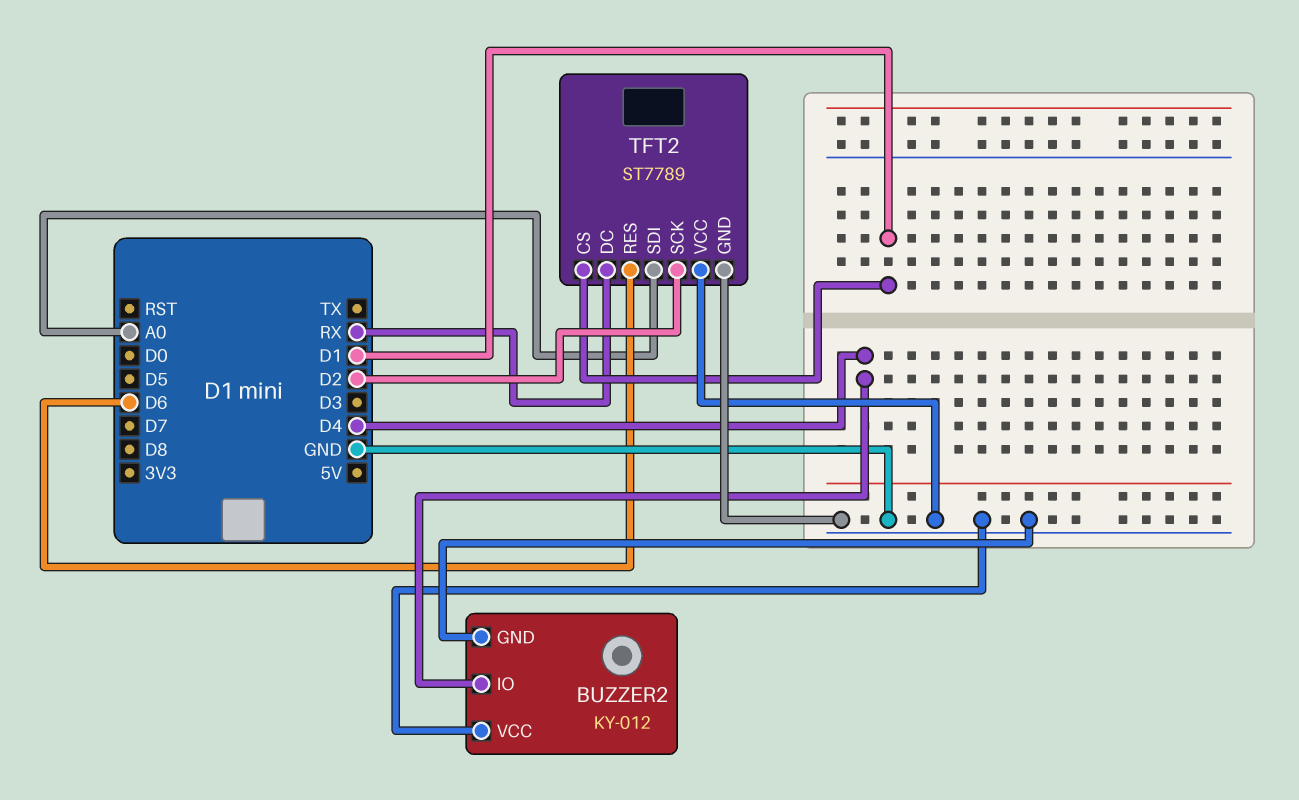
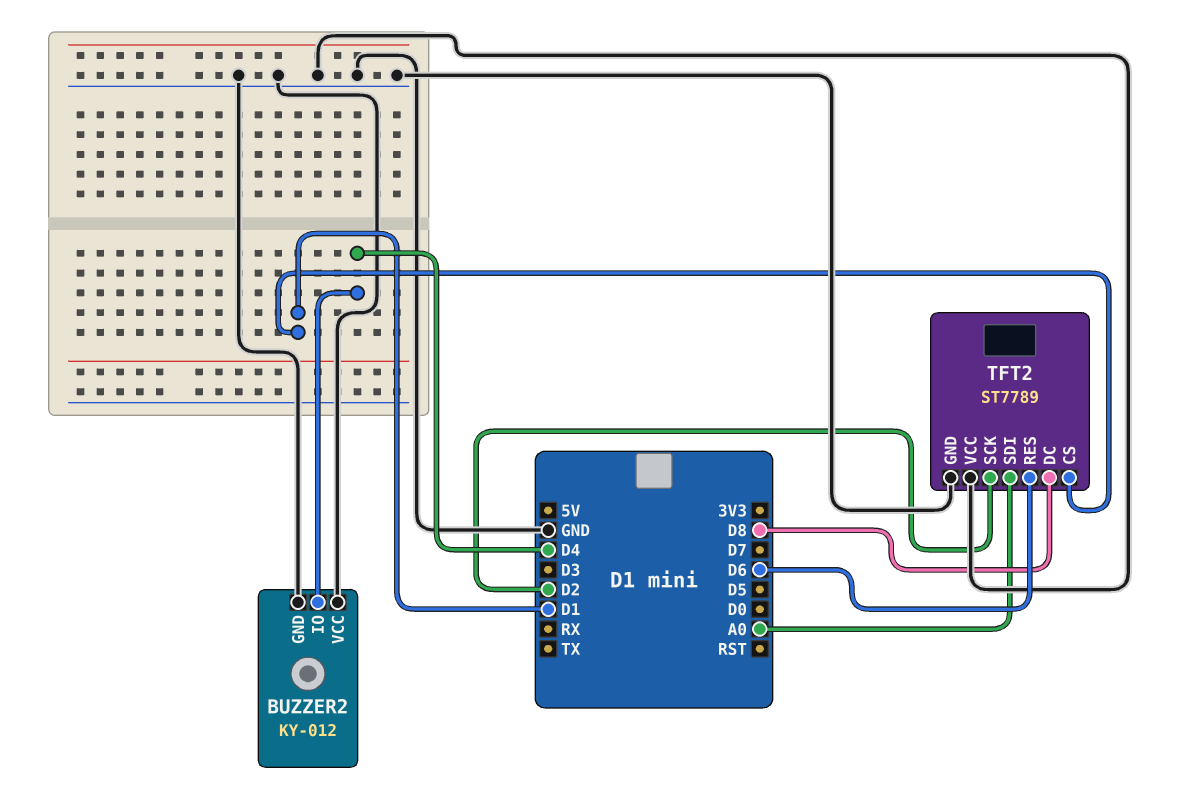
TFT2 pin DC: RX -> D8

